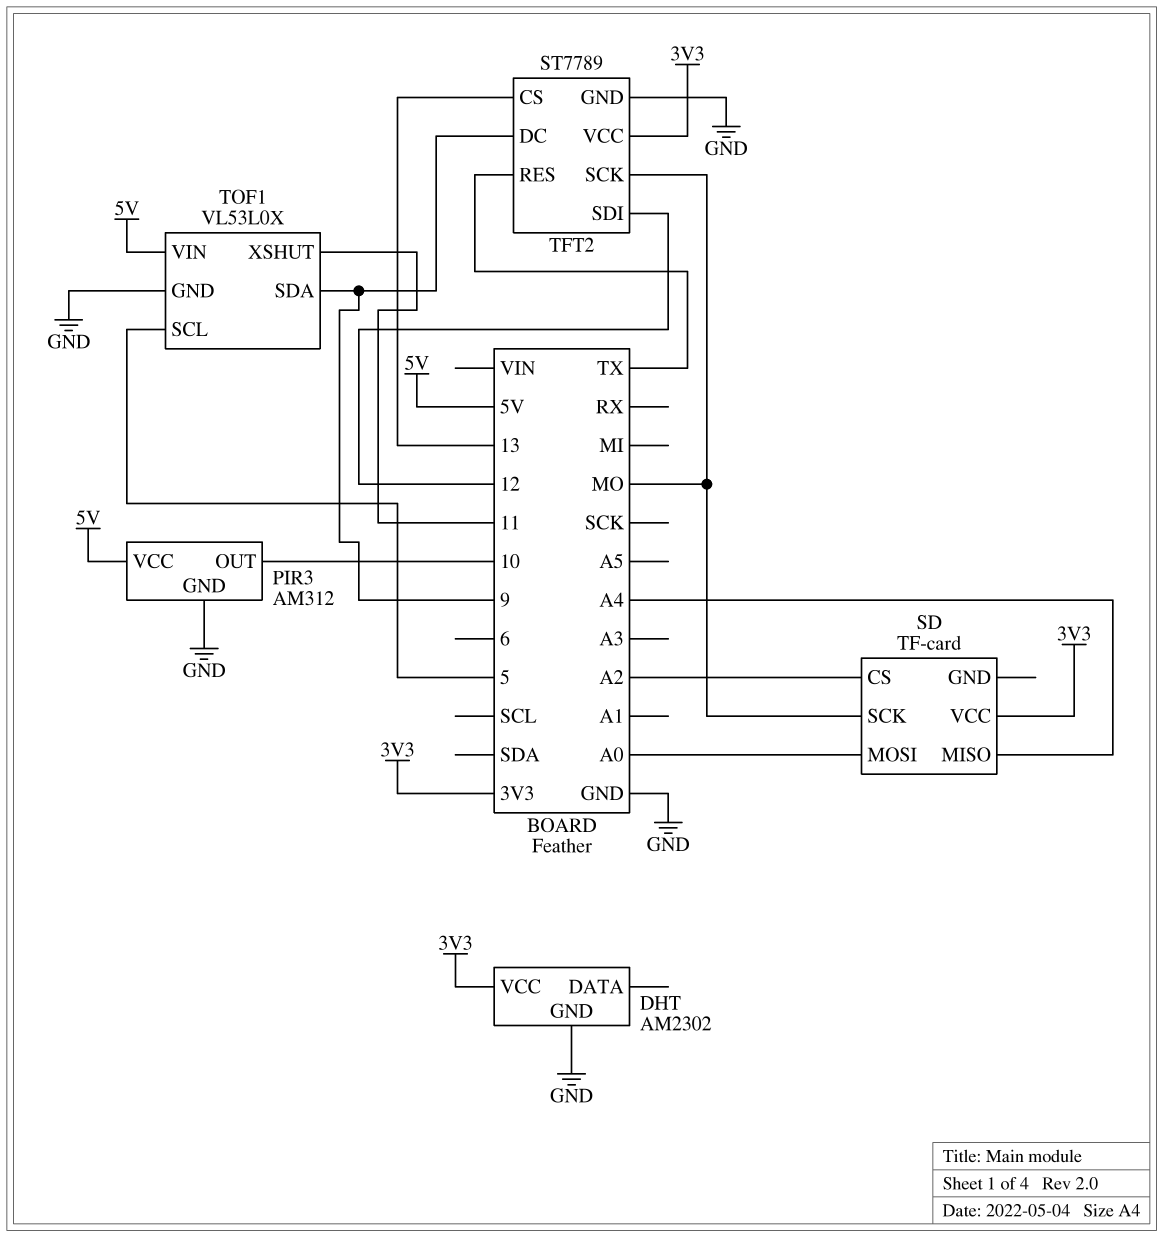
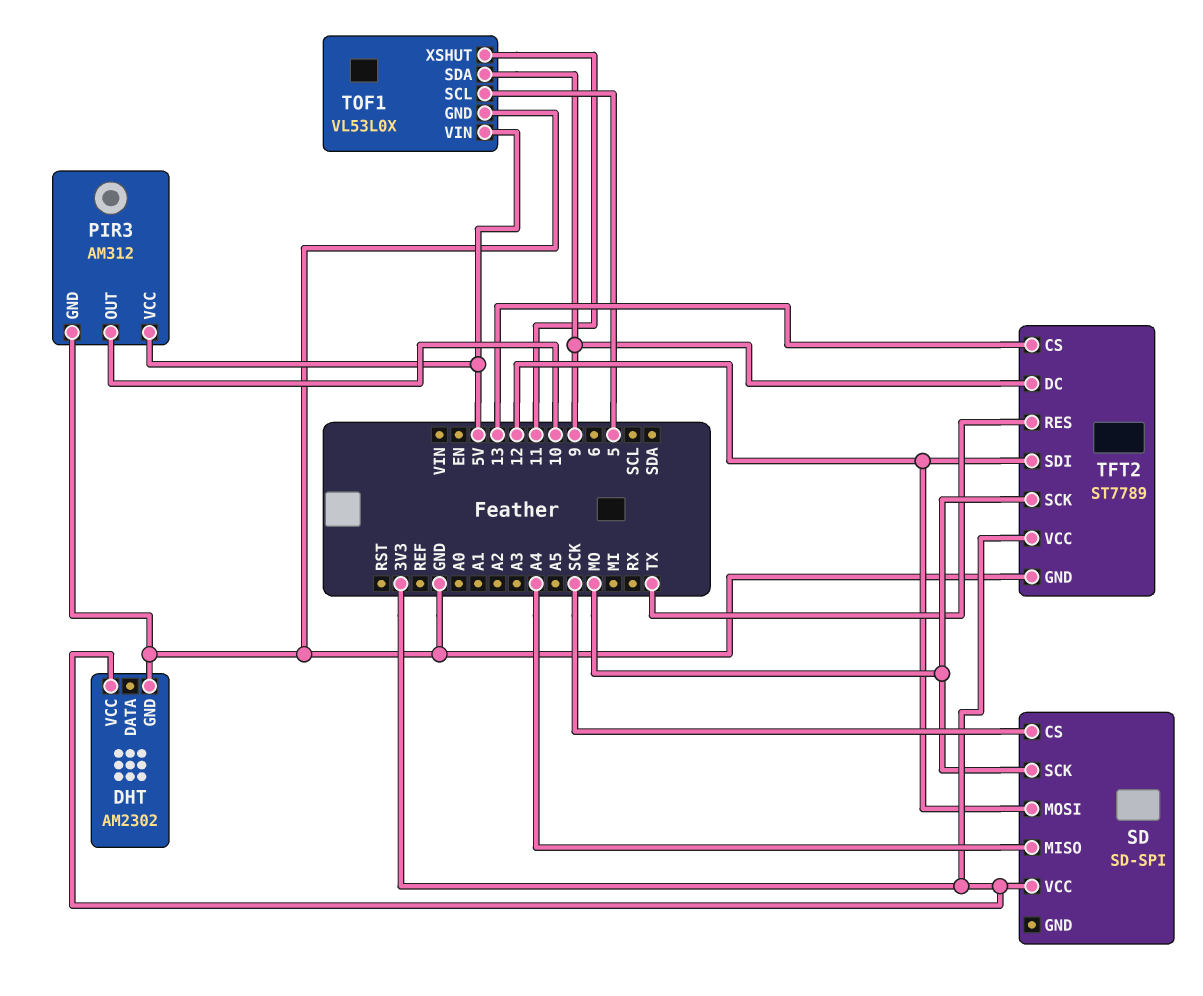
SD: TF-card -> SD-SPI
SD pin CS: A2 -> SCK
SD pin MOSI: A0 -> 12

